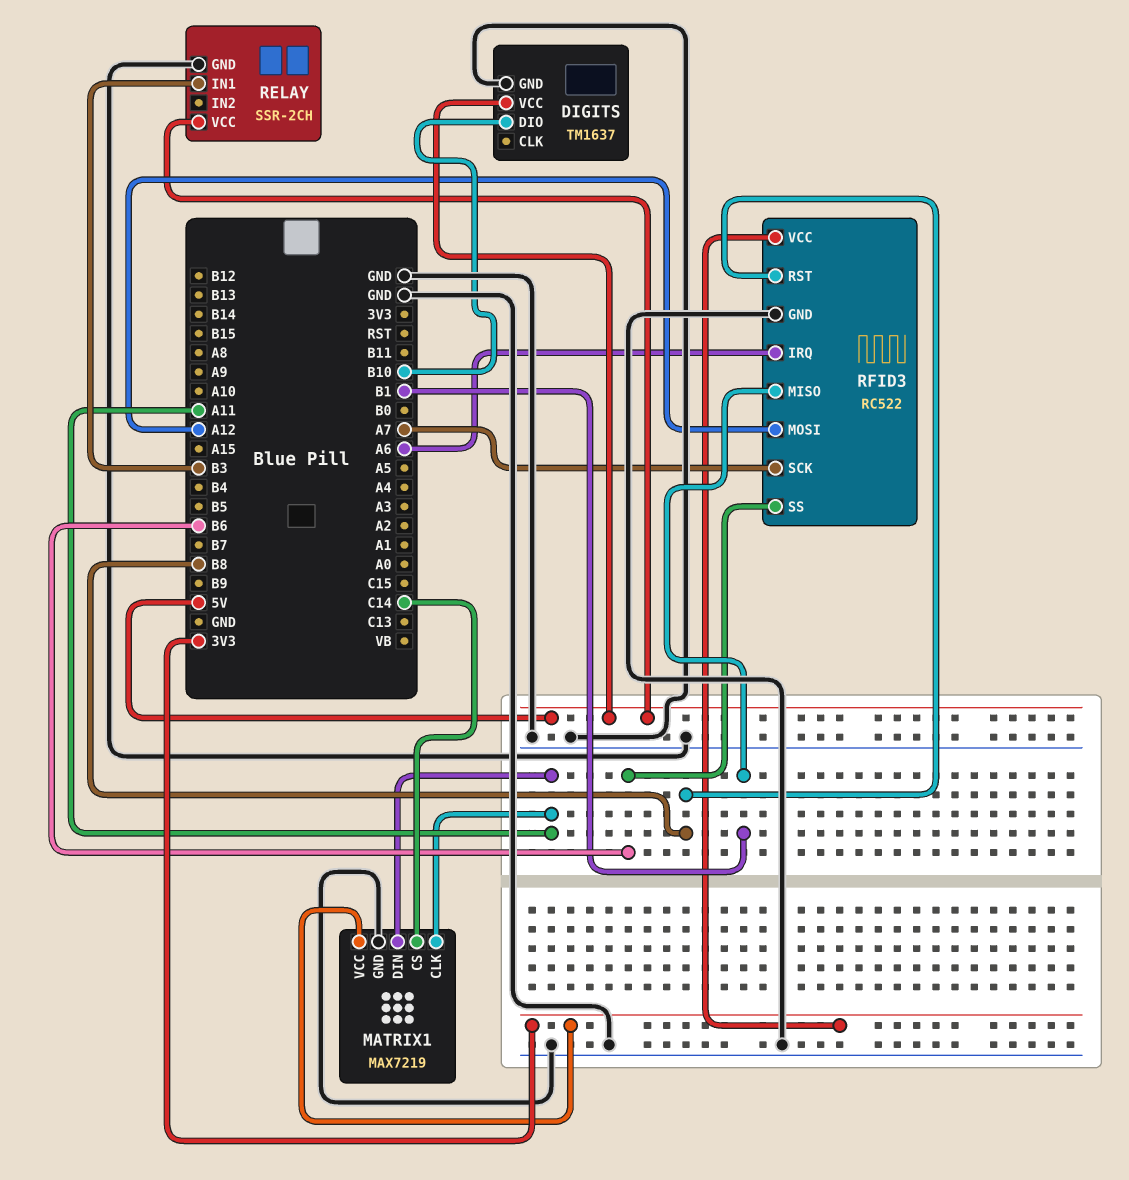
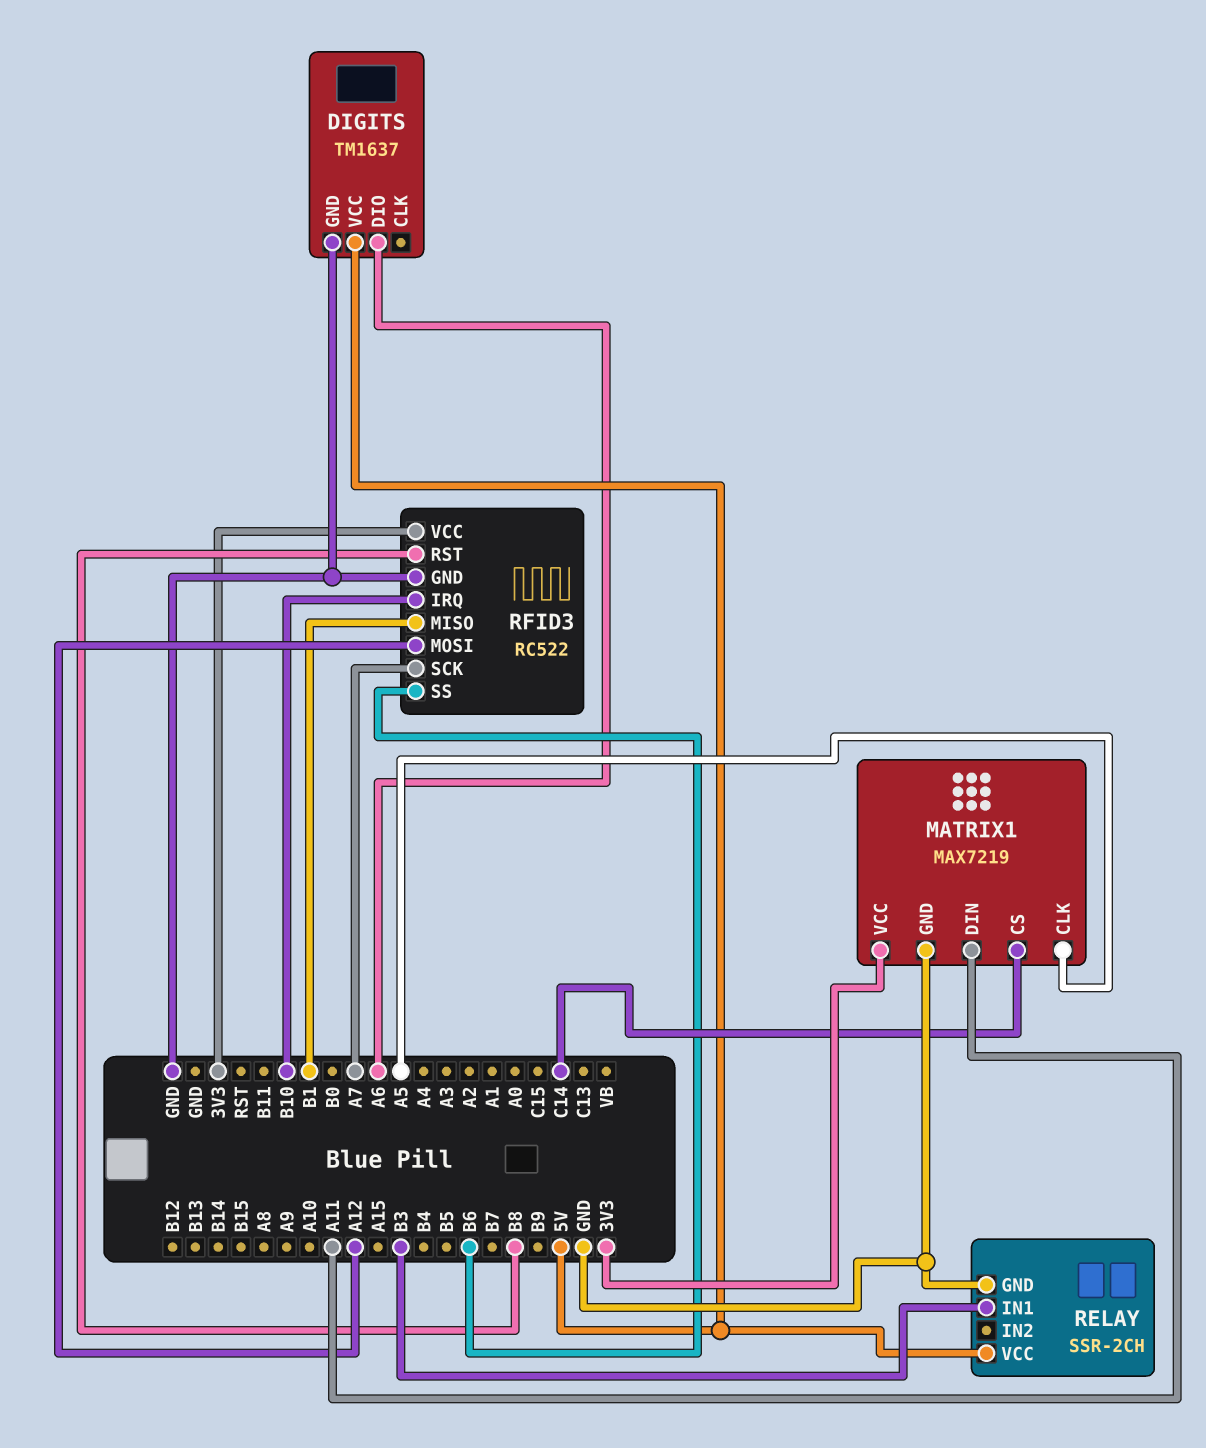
DIGITS pin DIO: B10 -> A6
MATRIX1 pin CLK: A11 -> A5
RFID3 pin IRQ: A6 -> B10

